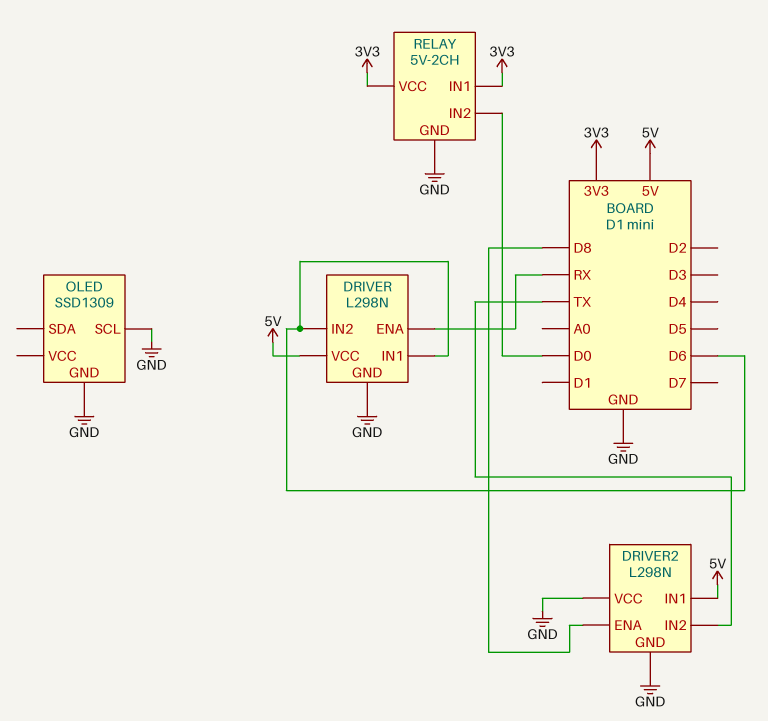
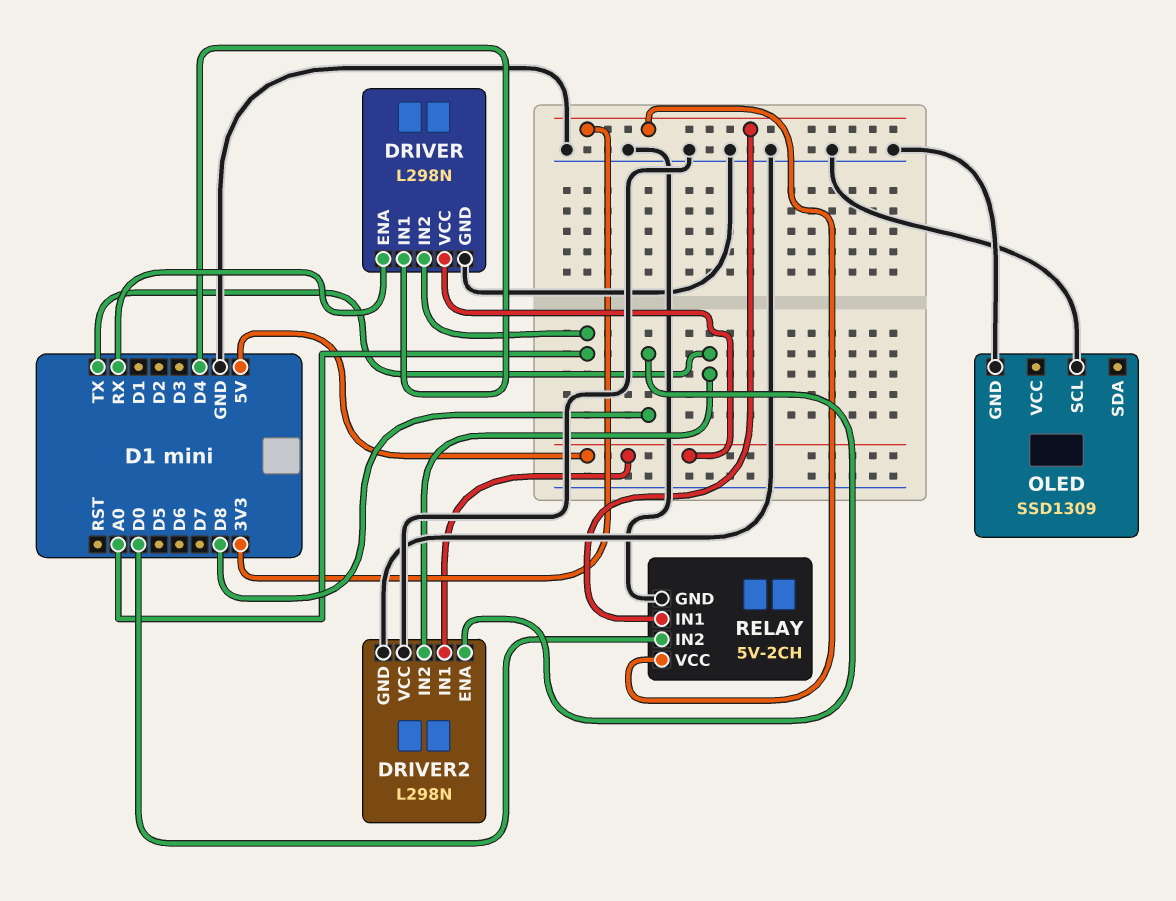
DRIVER pin IN1: D6 -> D4
DRIVER pin IN2: D6 -> A0

